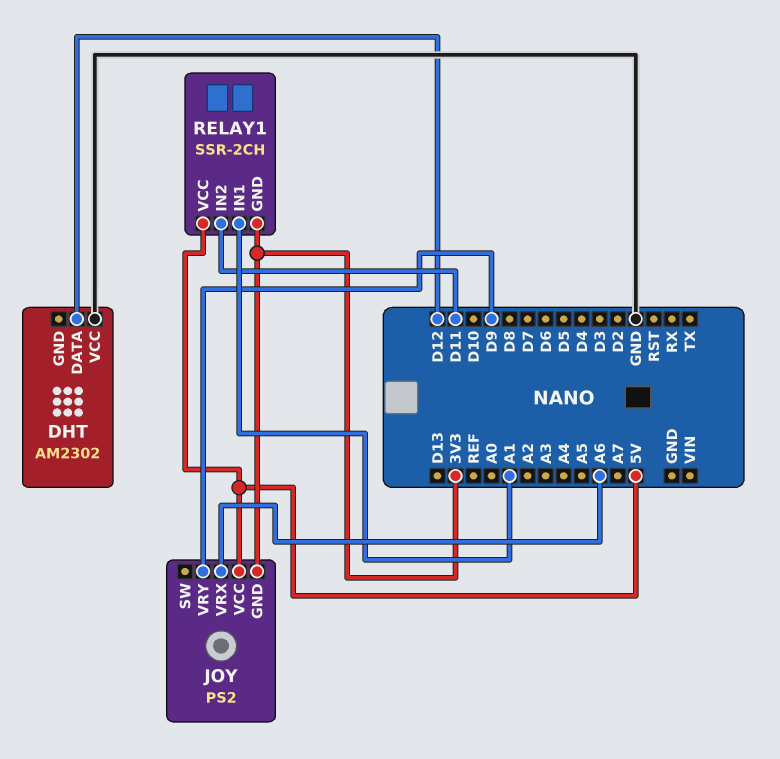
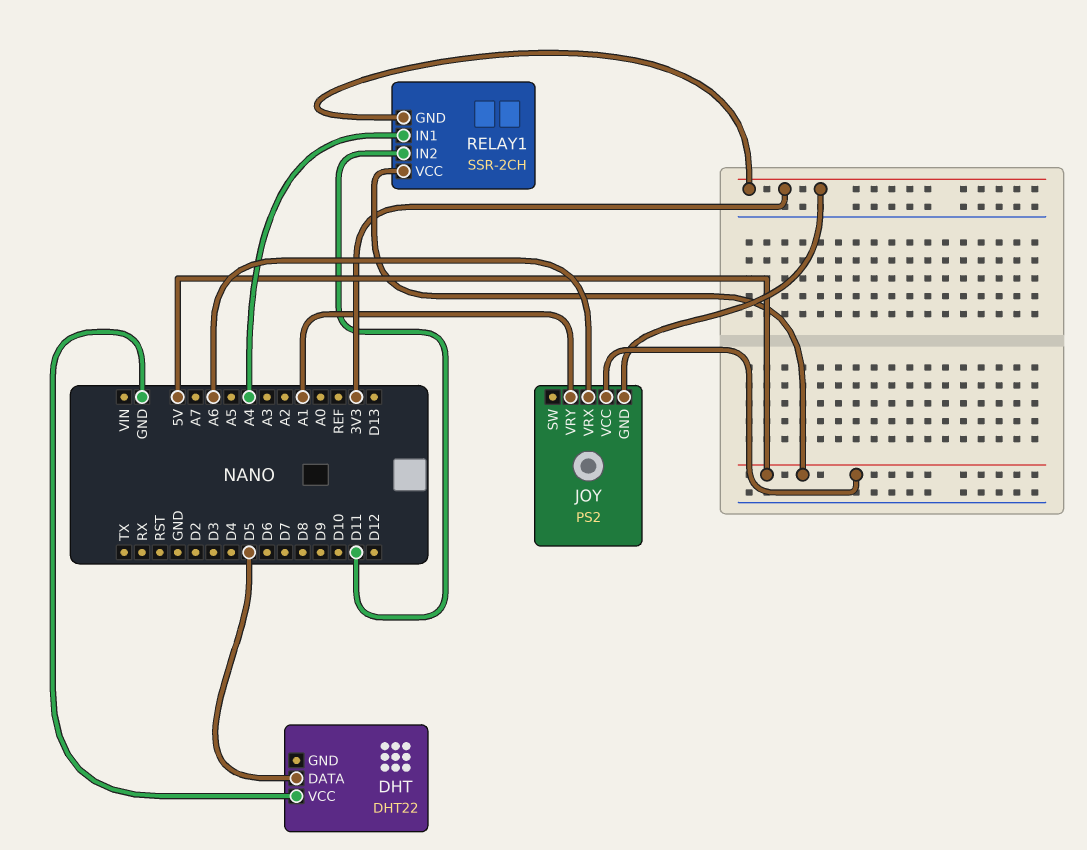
DHT: AM2302 -> DHT22
DHT pin DATA: D12 -> D5
JOY pin VRY: D9 -> A1
RELAY1 pin IN1: A1 -> A4

